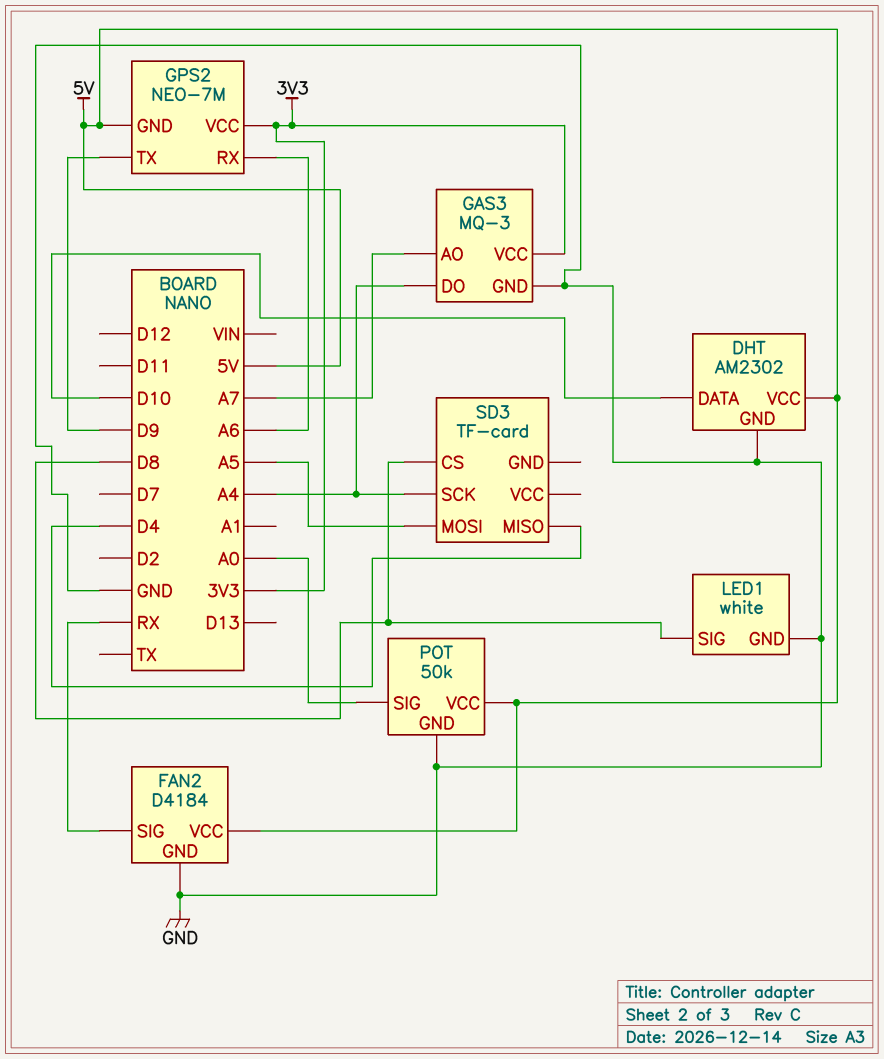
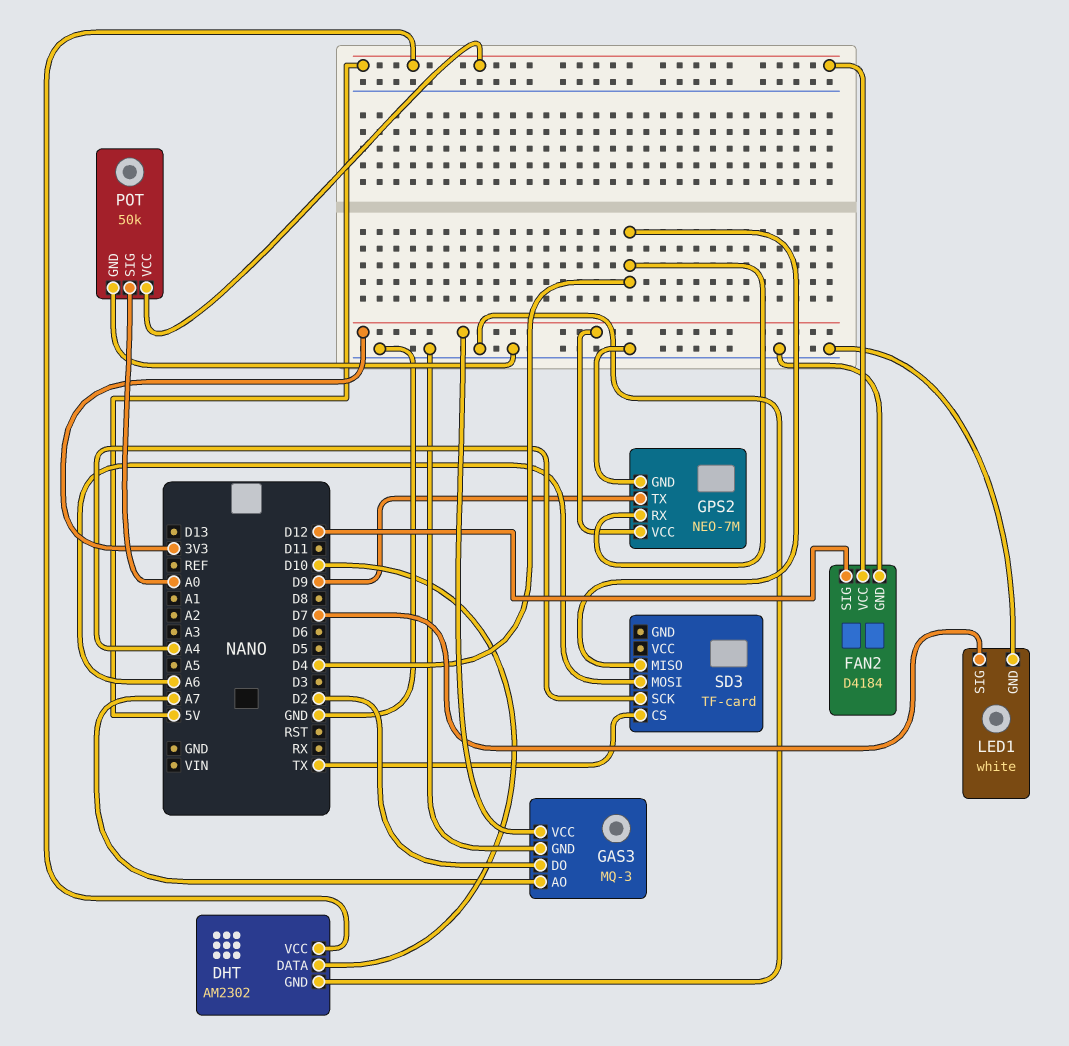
FAN2 pin SIG: RX -> D12
GAS3 pin DO: A4 -> D2
GPS2 pin GND: 5V -> GND
GPS2 pin RX: A6 -> D4
LED1 pin SIG: D8 -> D7
SD3 pin CS: D8 -> TX
SD3 pin MOSI: A5 -> A6

